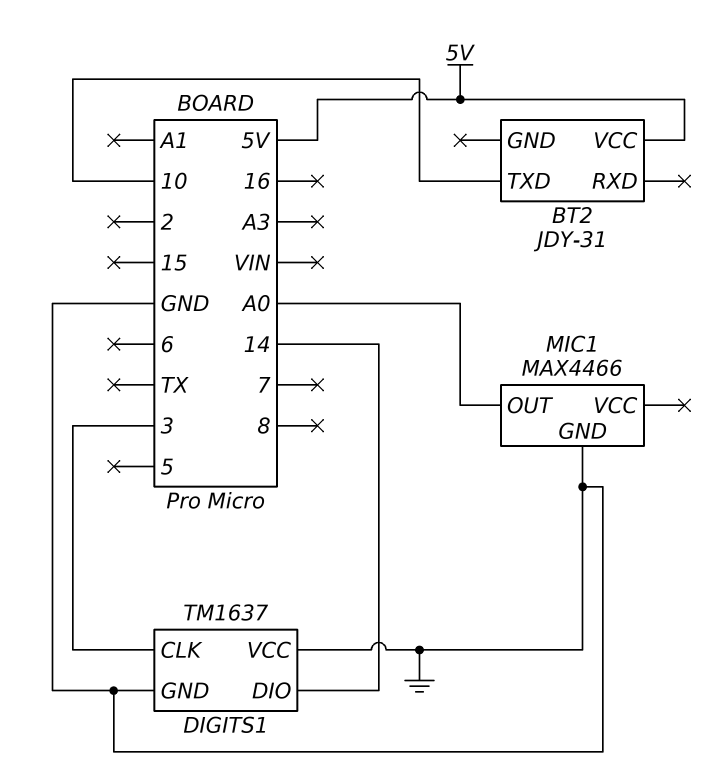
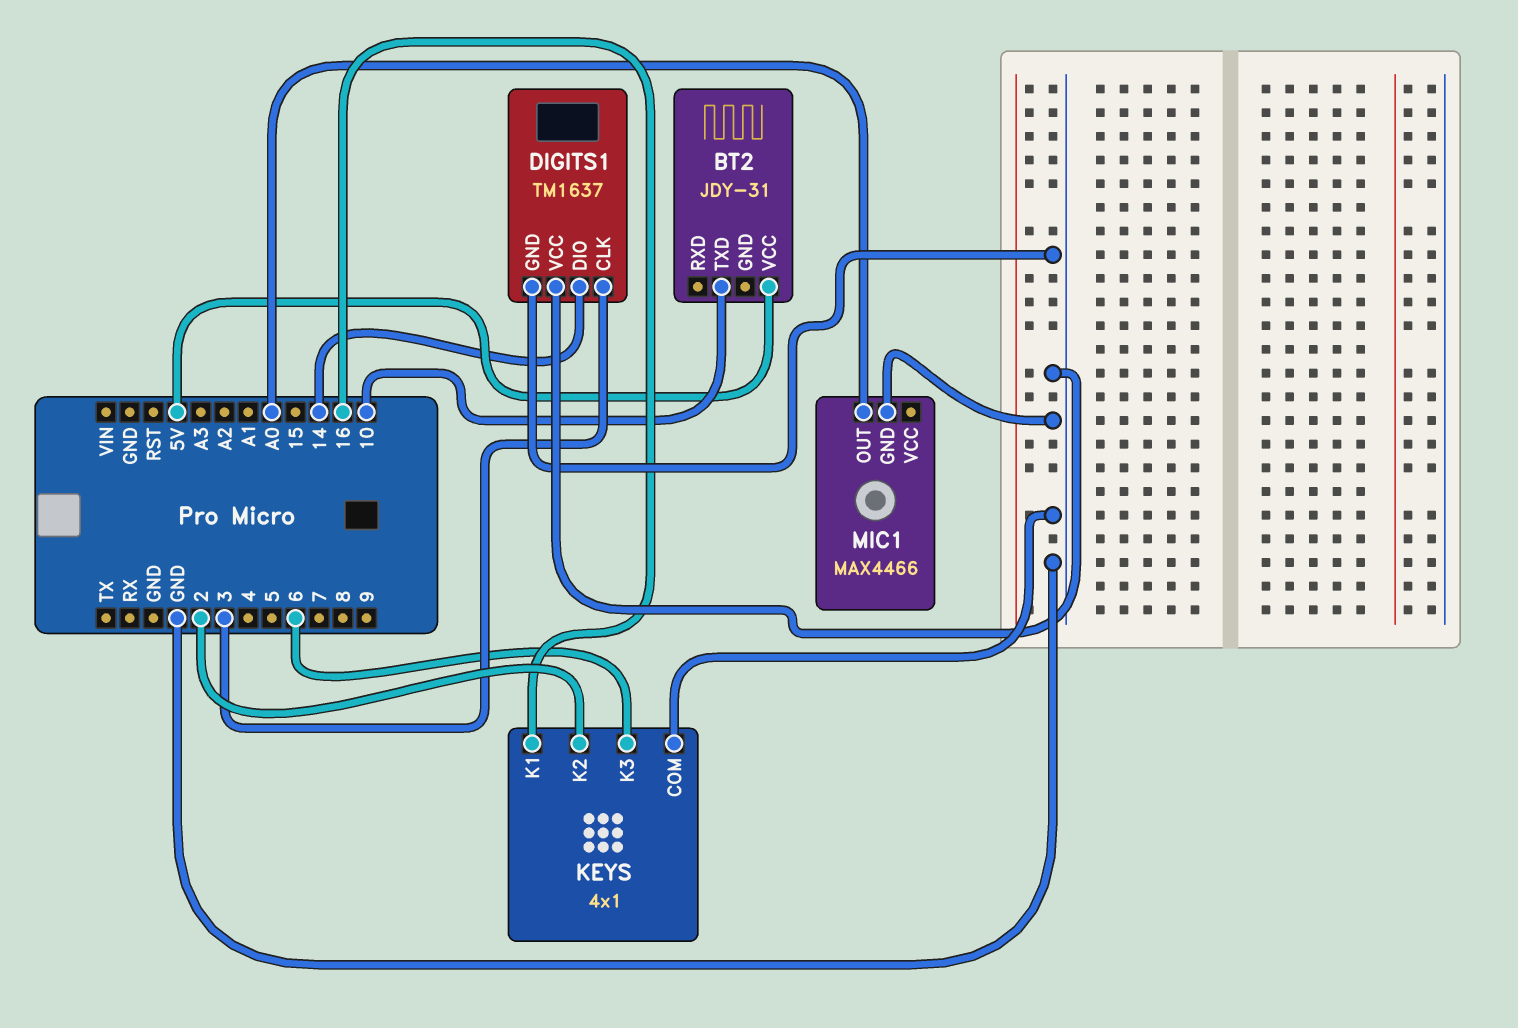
KEYS: none -> 4x1
KEYS pin COM: none -> GND
KEYS pin K1: none -> 16
KEYS pin K2: none -> 2
KEYS pin K3: none -> 6

